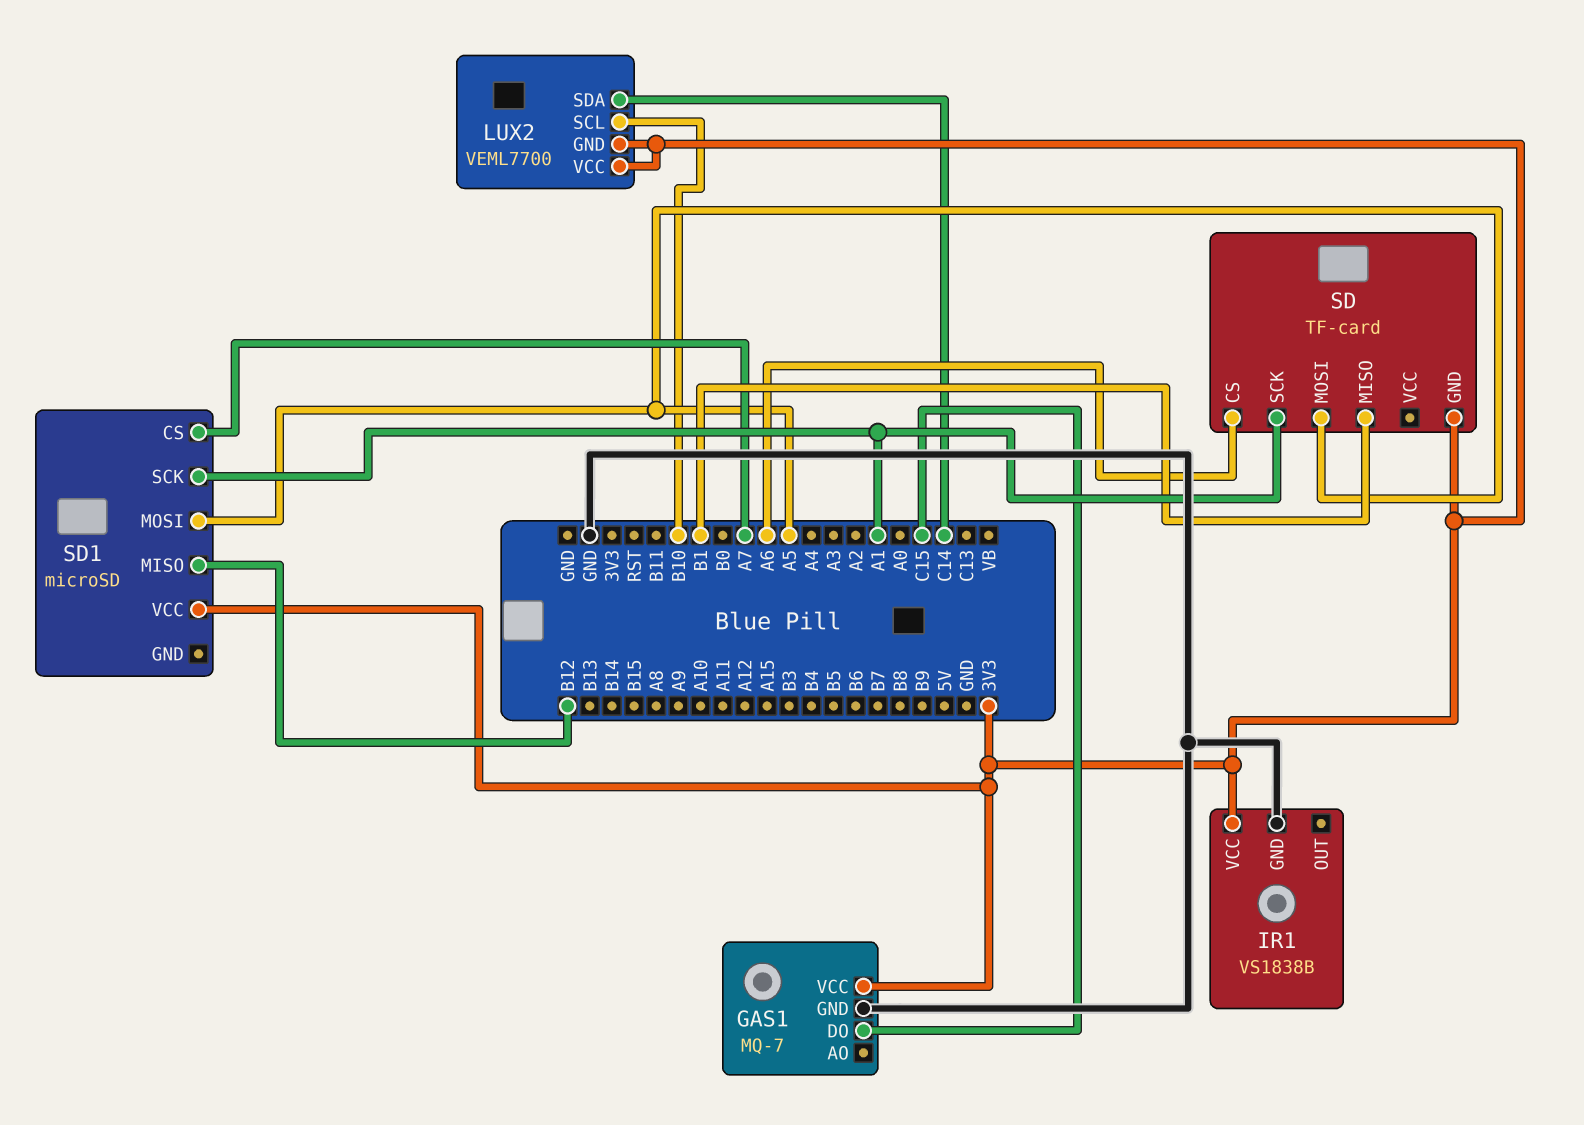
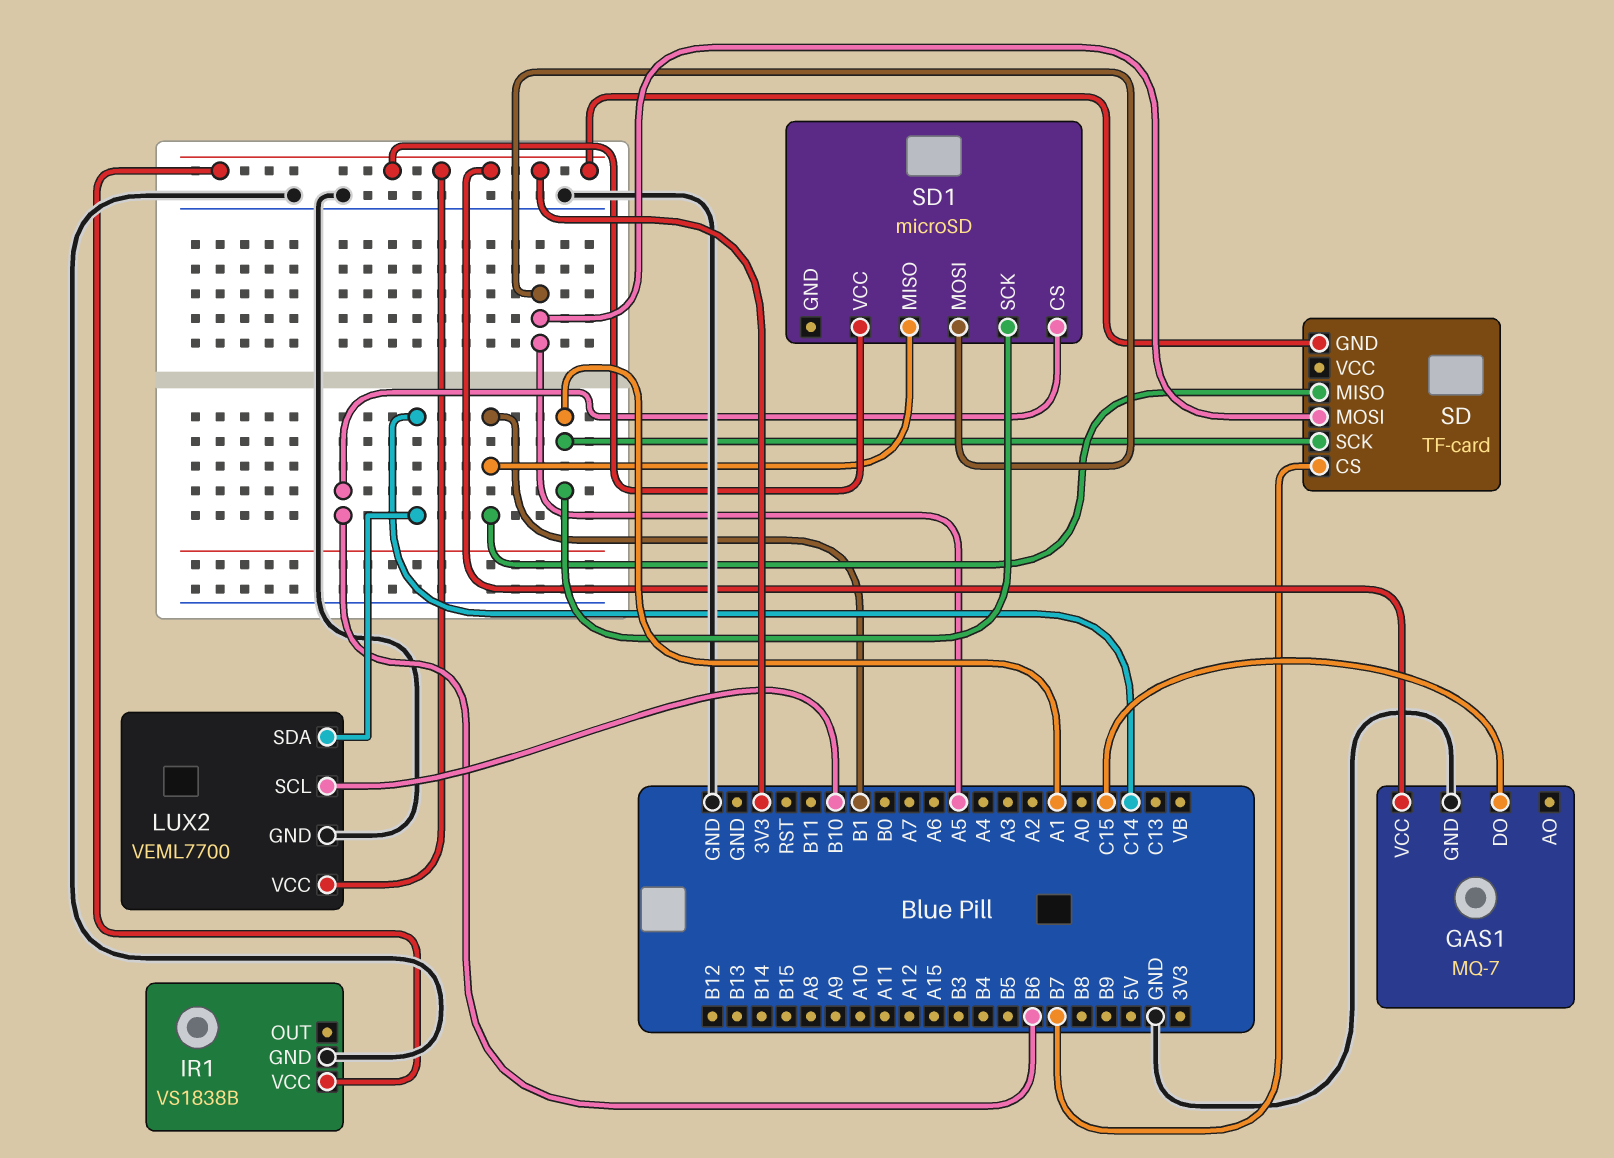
LUX2 pin GND: 3V3 -> GND
SD pin CS: A6 -> B7
SD1 pin CS: A7 -> B6
SD1 pin MISO: B12 -> B1

